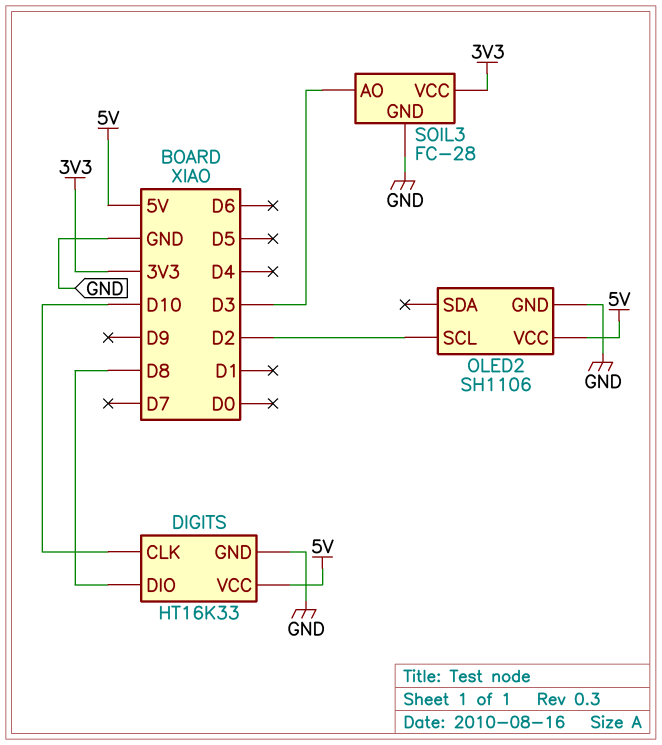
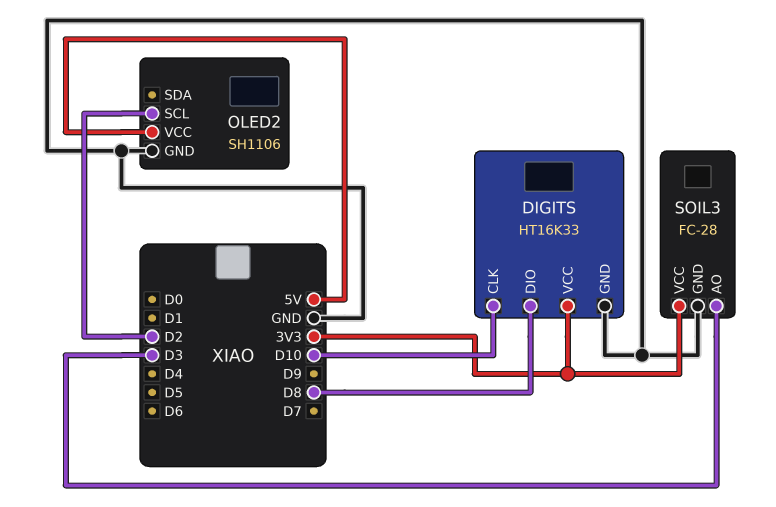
DIGITS pin VCC: 5V -> 3V3

